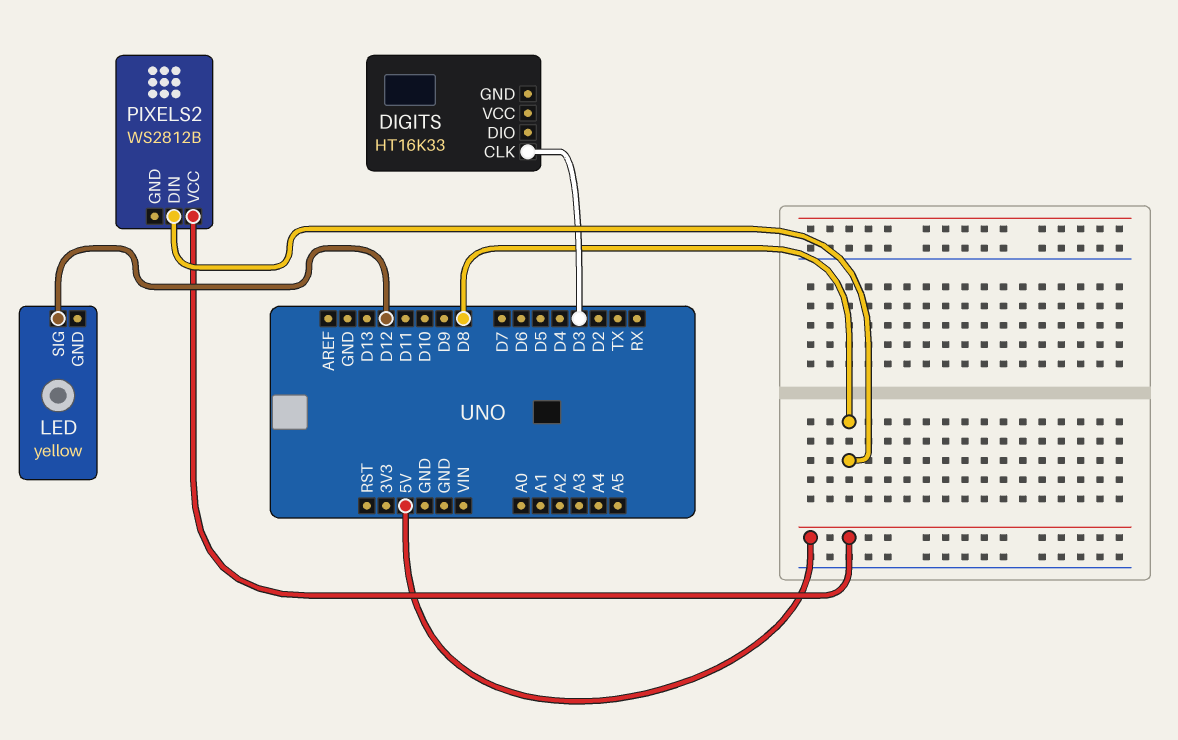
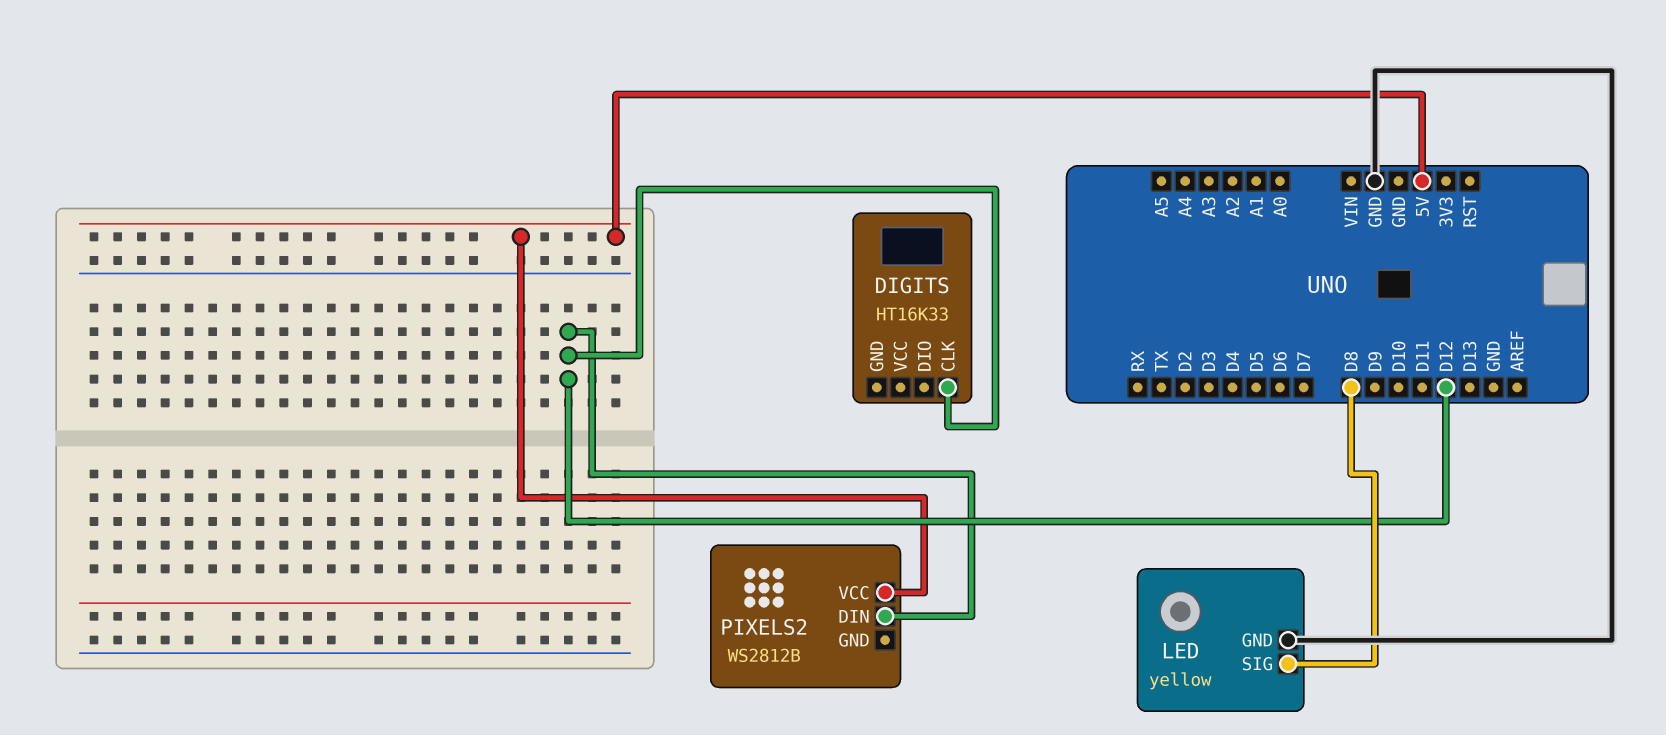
DIGITS pin CLK: D3 -> D12
LED pin GND: none -> GND
LED pin SIG: D12 -> D8
PIXELS2 pin DIN: D8 -> D12

